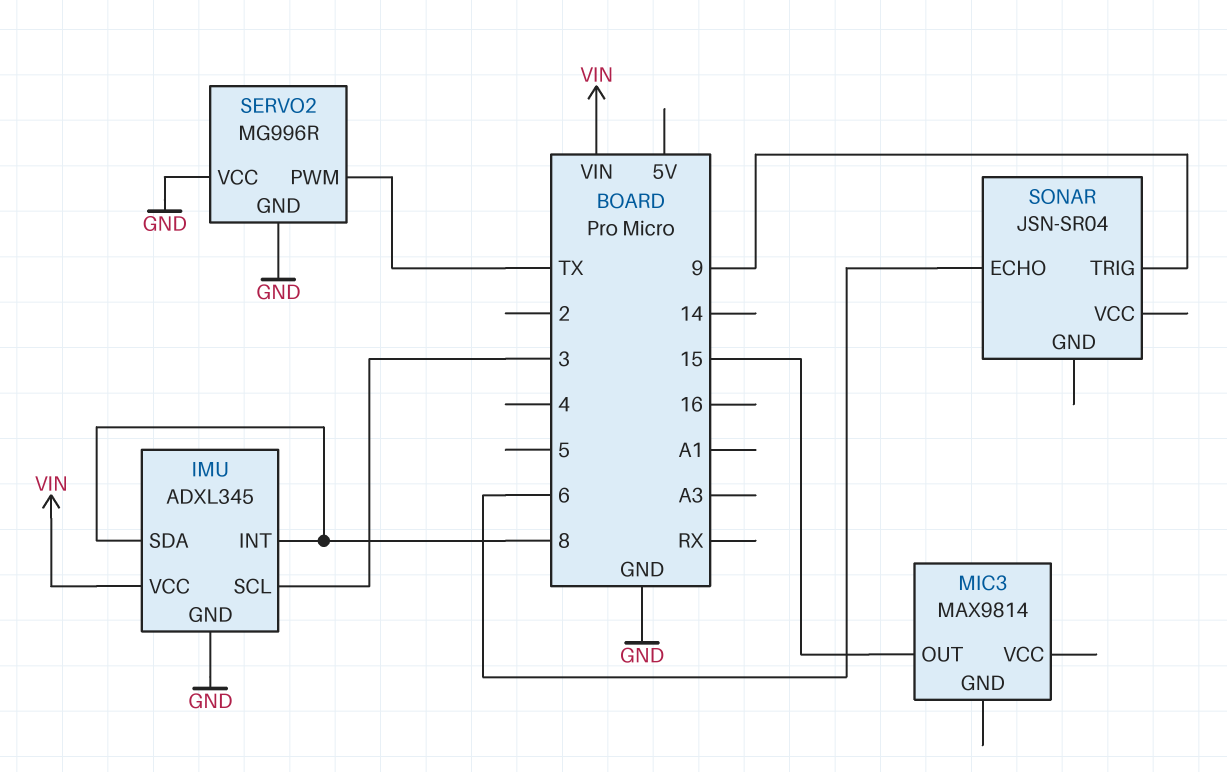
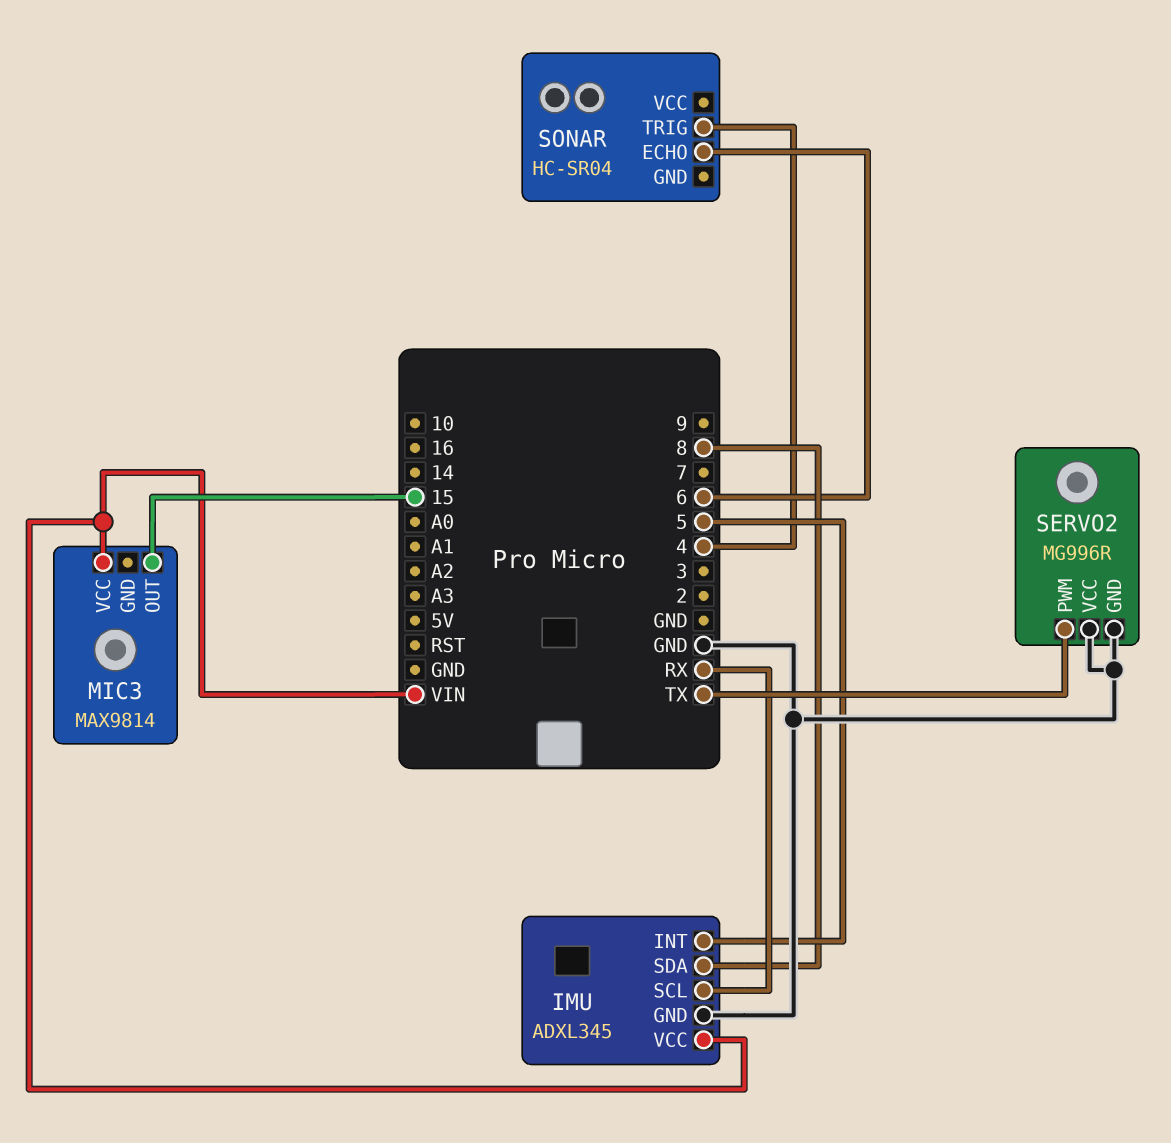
IMU pin INT: 8 -> 5
IMU pin SCL: 3 -> RX
MIC3 pin VCC: none -> VIN
SONAR: JSN-SR04 -> HC-SR04
SONAR pin TRIG: 9 -> 4

